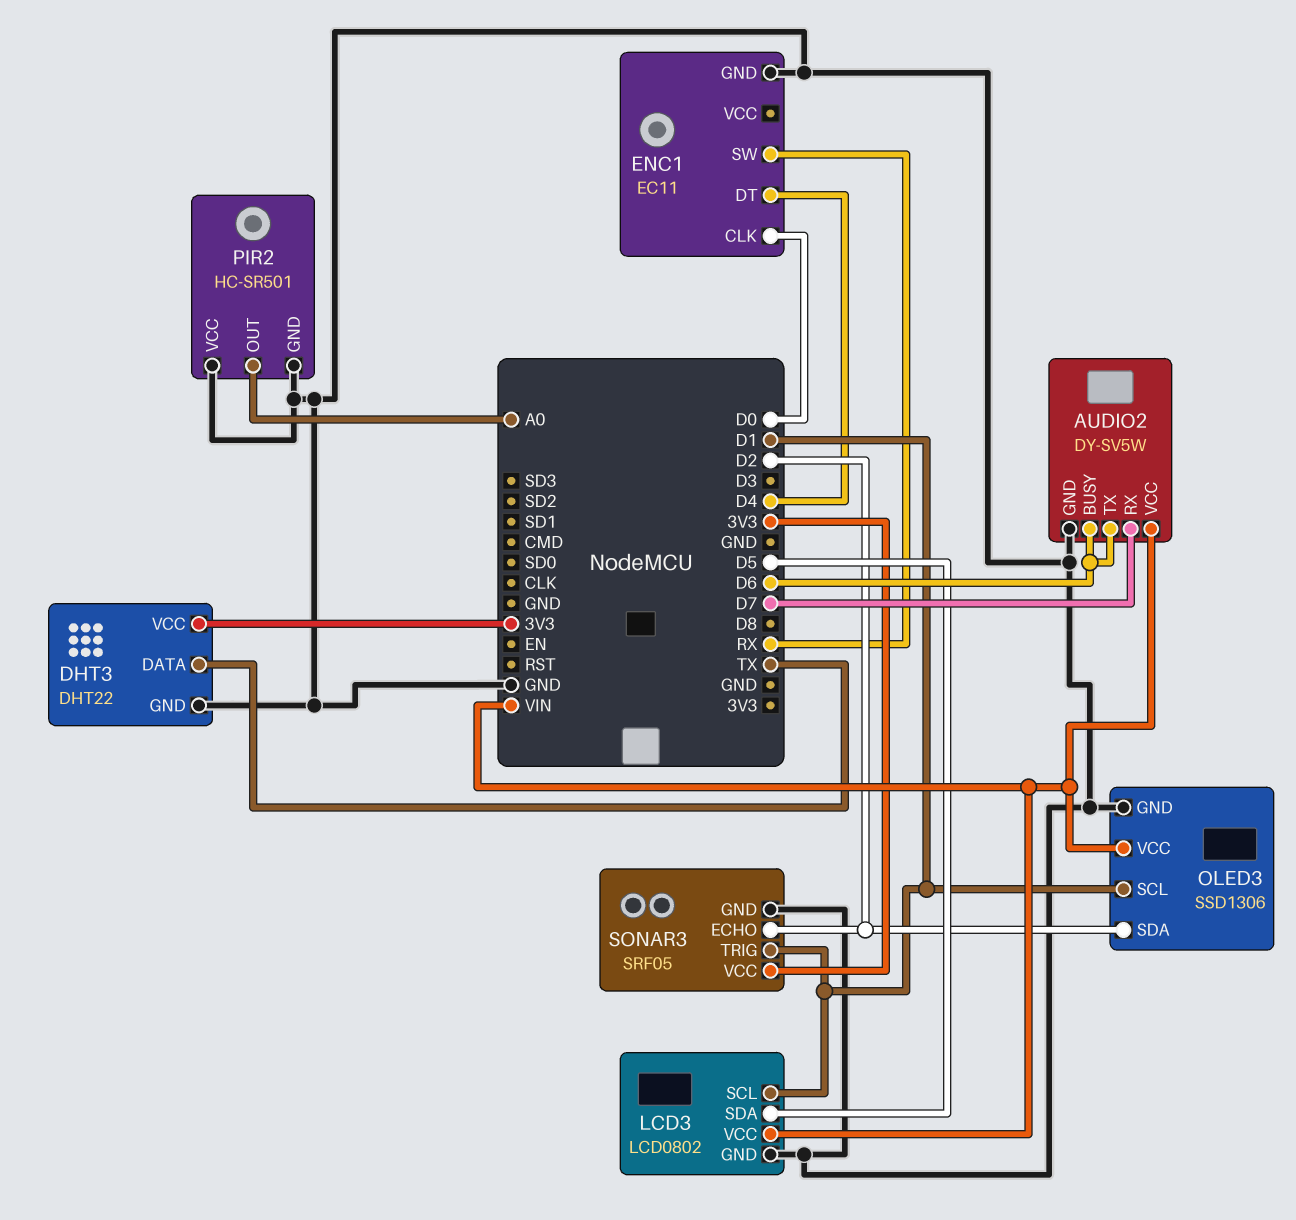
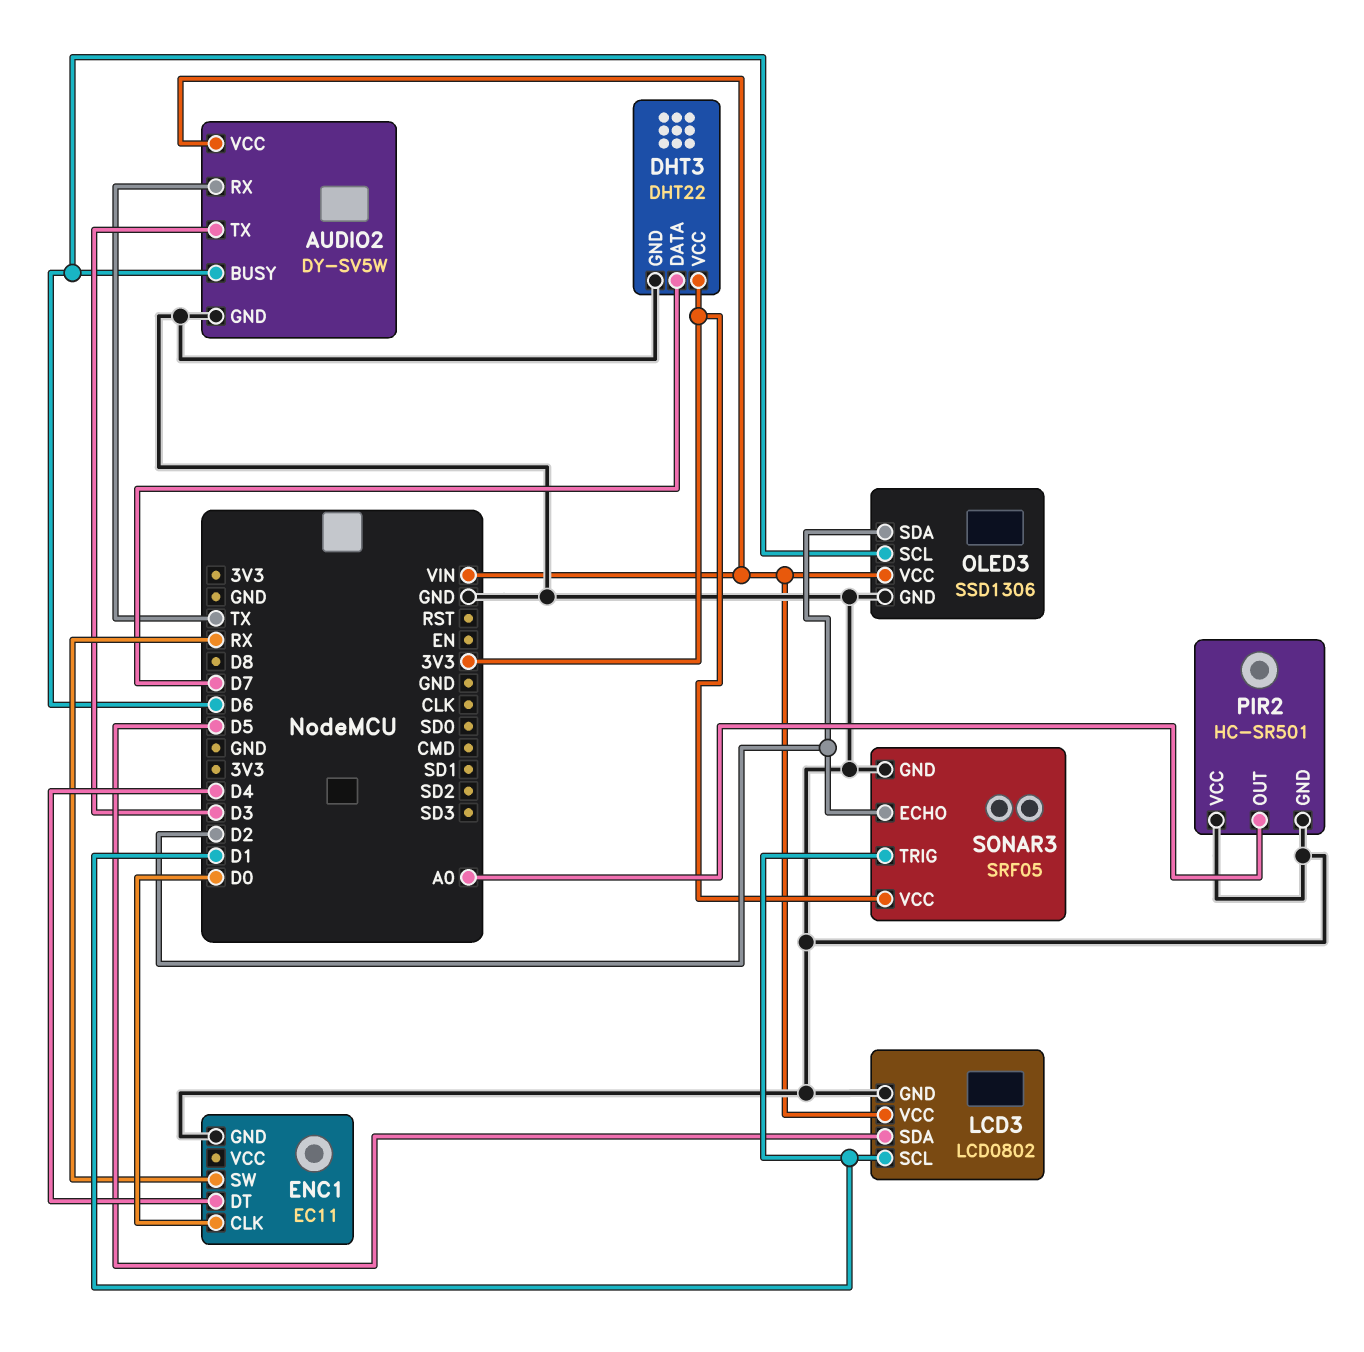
AUDIO2 pin RX: D7 -> TX
AUDIO2 pin TX: D6 -> D3
DHT3 pin DATA: TX -> D7
OLED3 pin SCL: D1 -> D6

